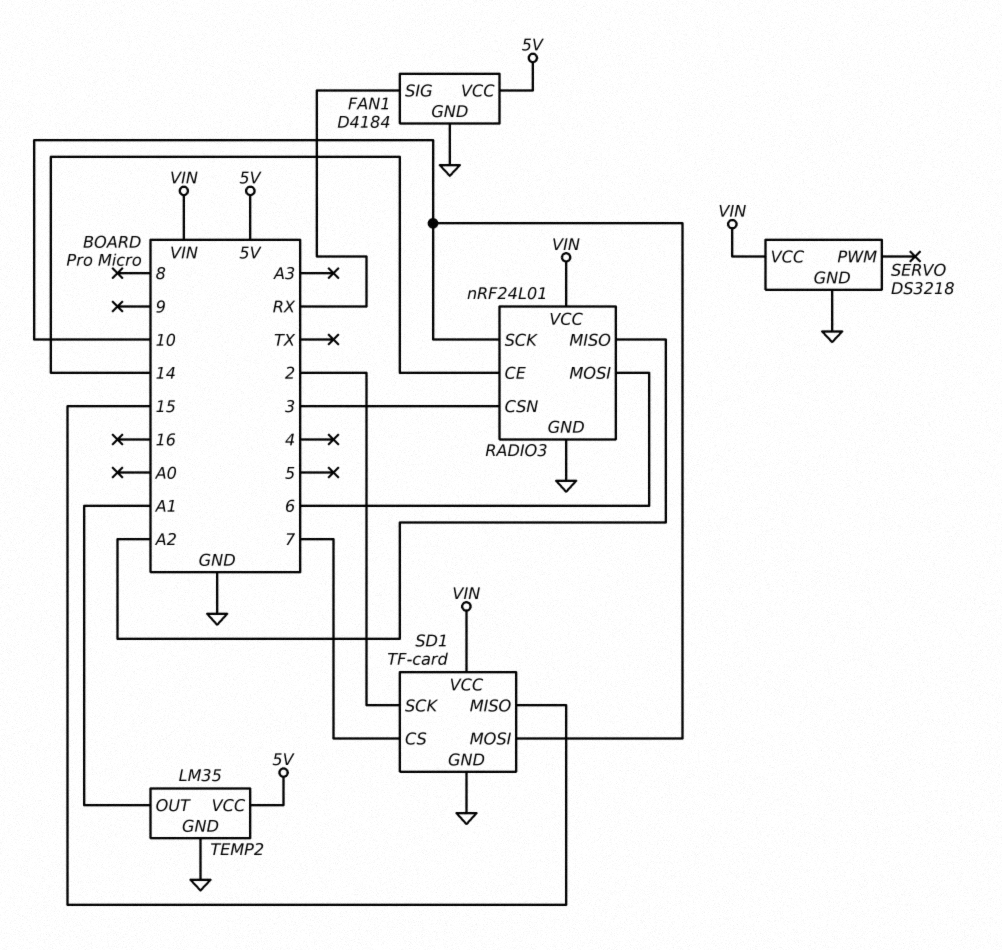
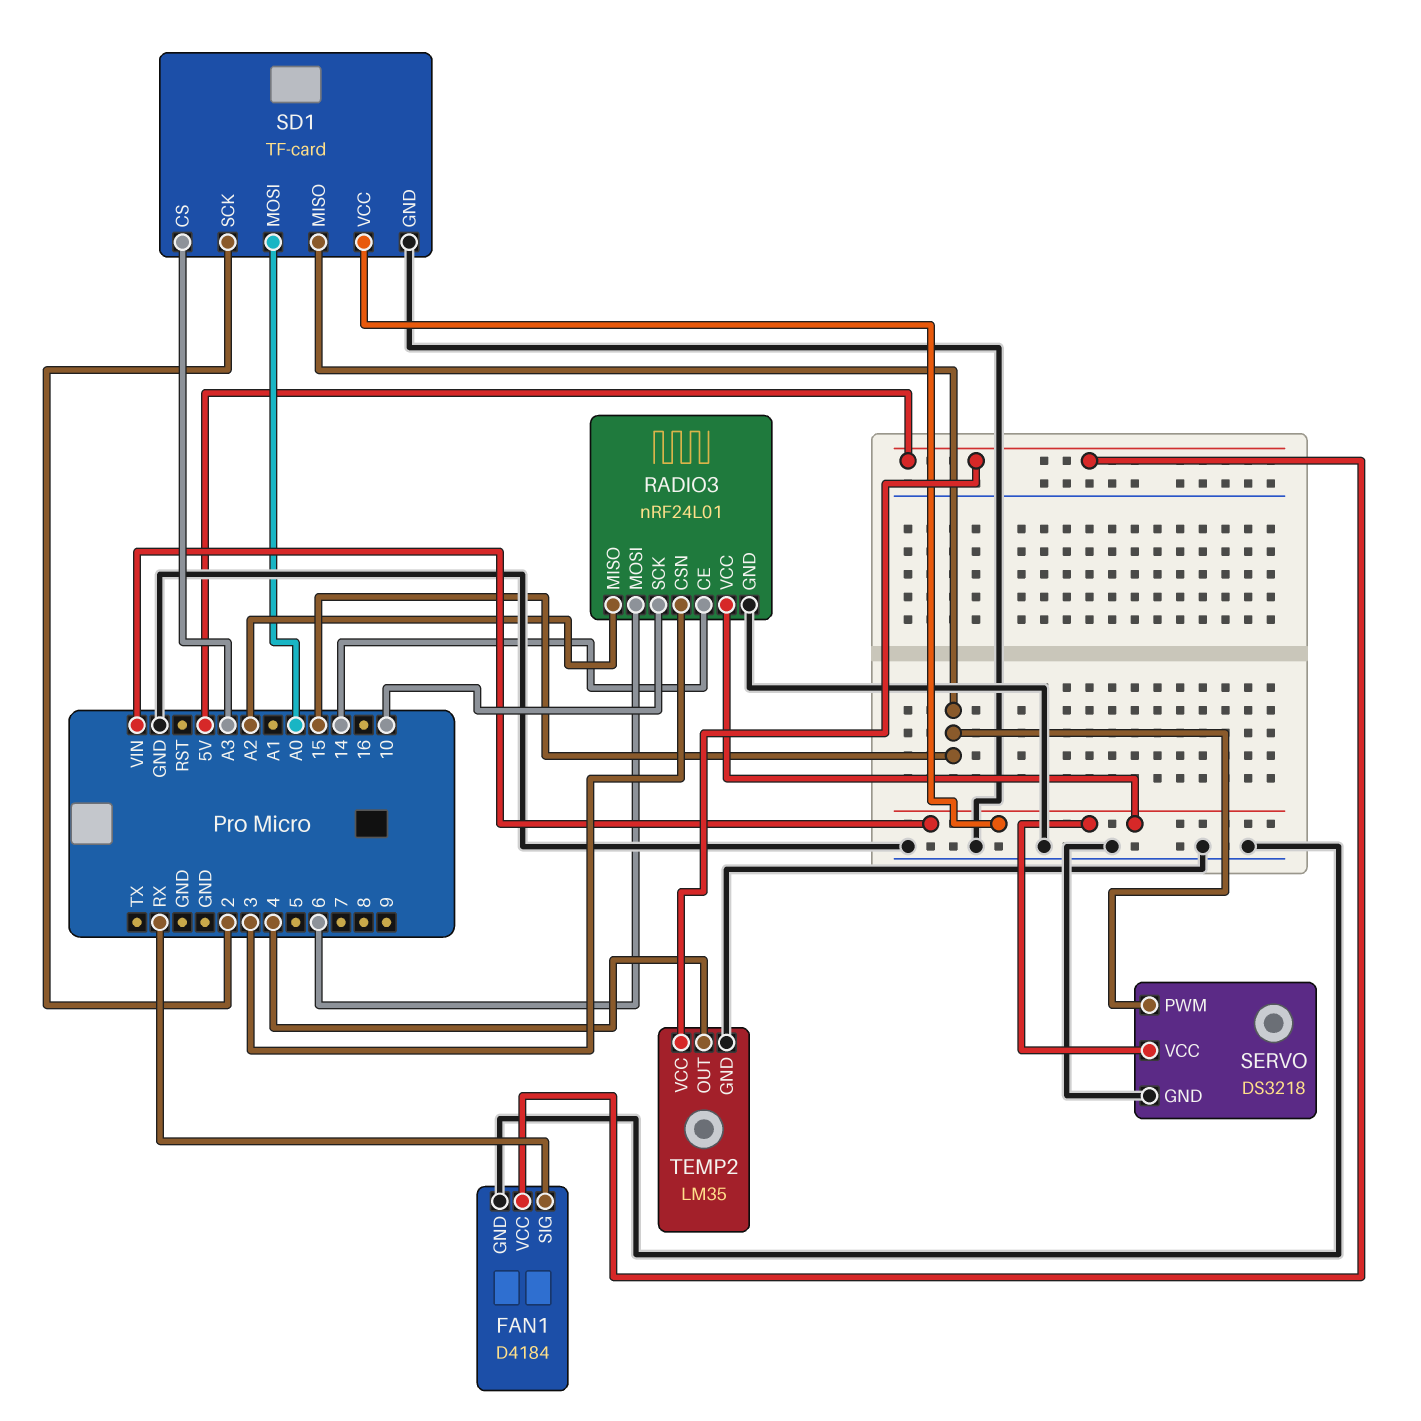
SD1 pin CS: 7 -> A3
SD1 pin MOSI: 10 -> A0
SERVO pin PWM: none -> 15
TEMP2 pin OUT: A1 -> 4

